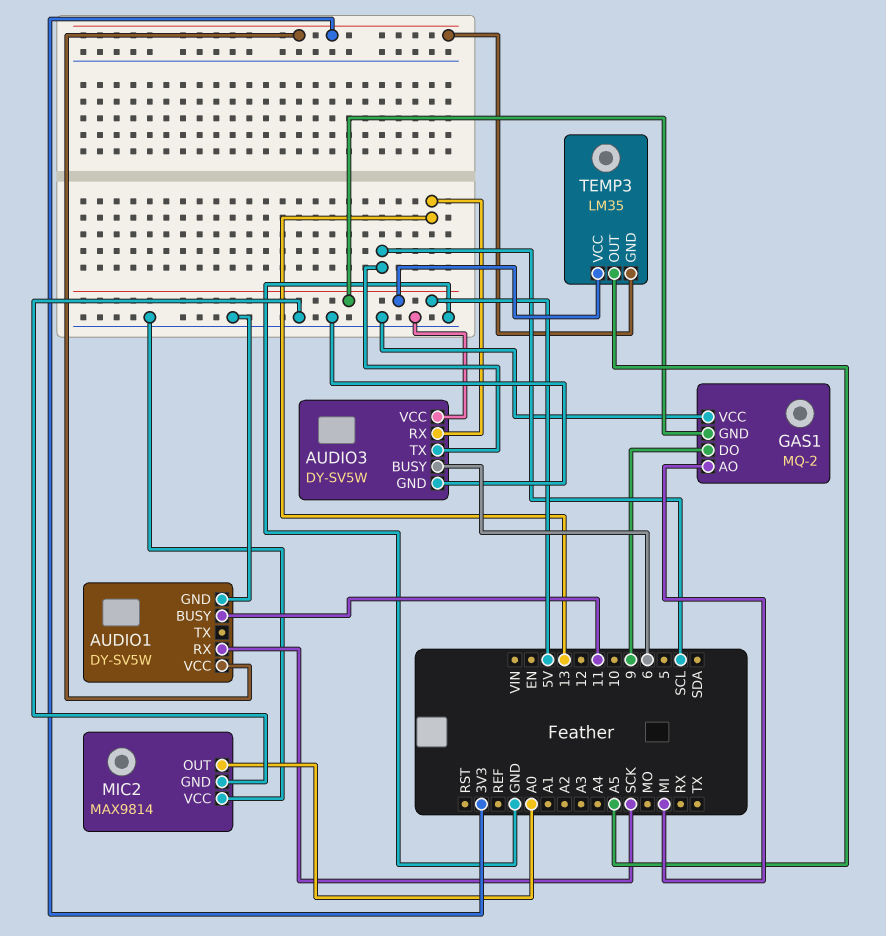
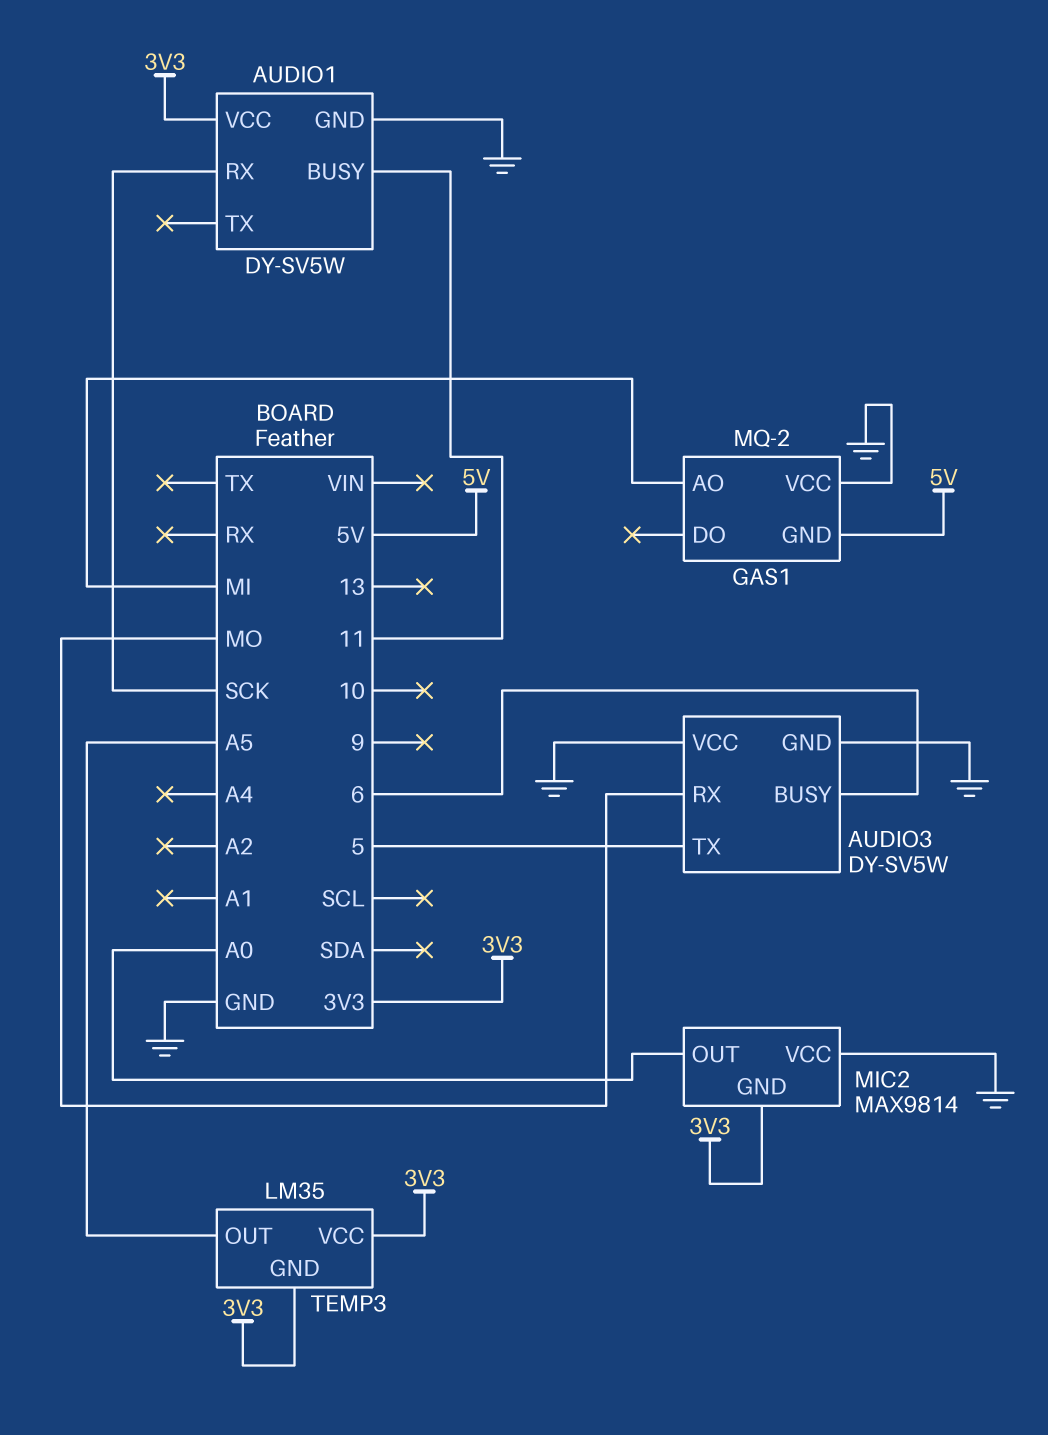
AUDIO3 pin RX: 13 -> MO
AUDIO3 pin TX: SCL -> 5
GAS1 pin DO: 9 -> none
MIC2 pin GND: GND -> 3V3
TEMP3 pin VCC: 5V -> 3V3

